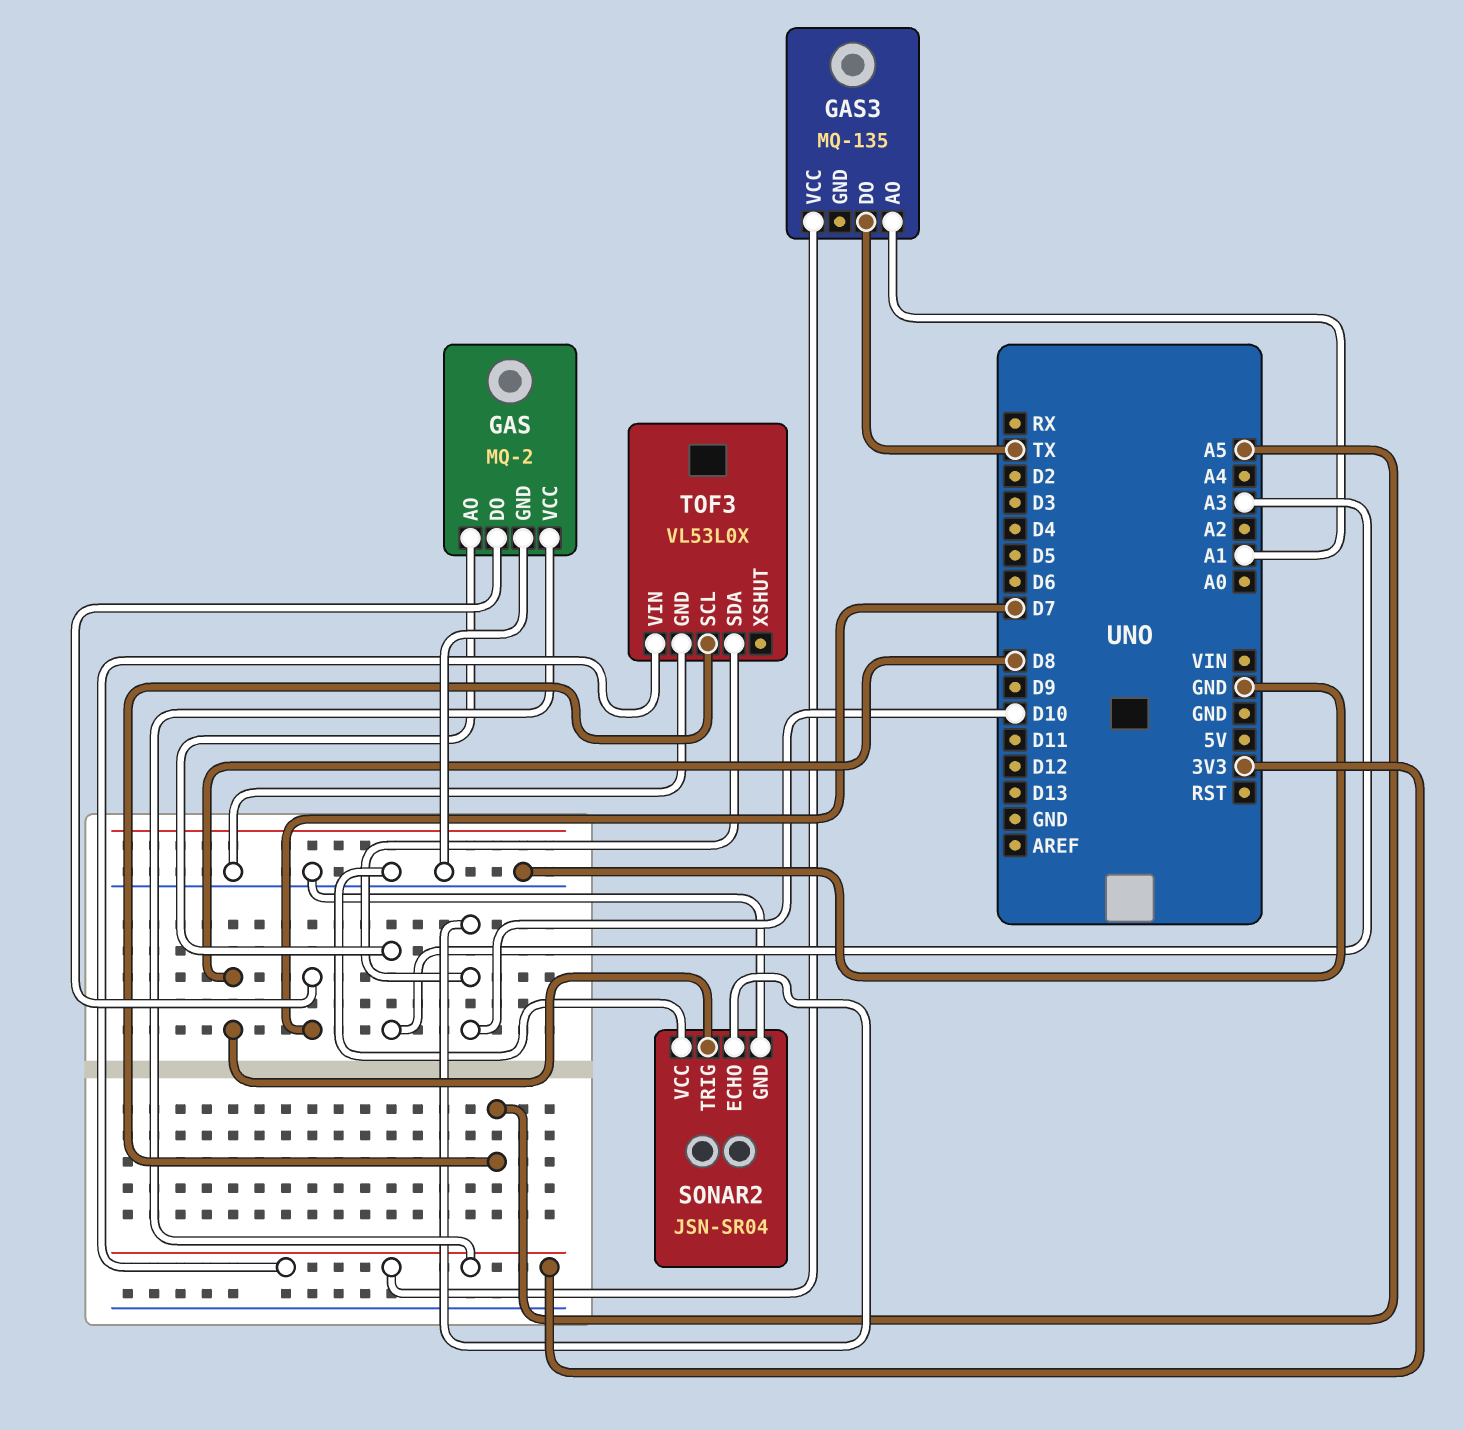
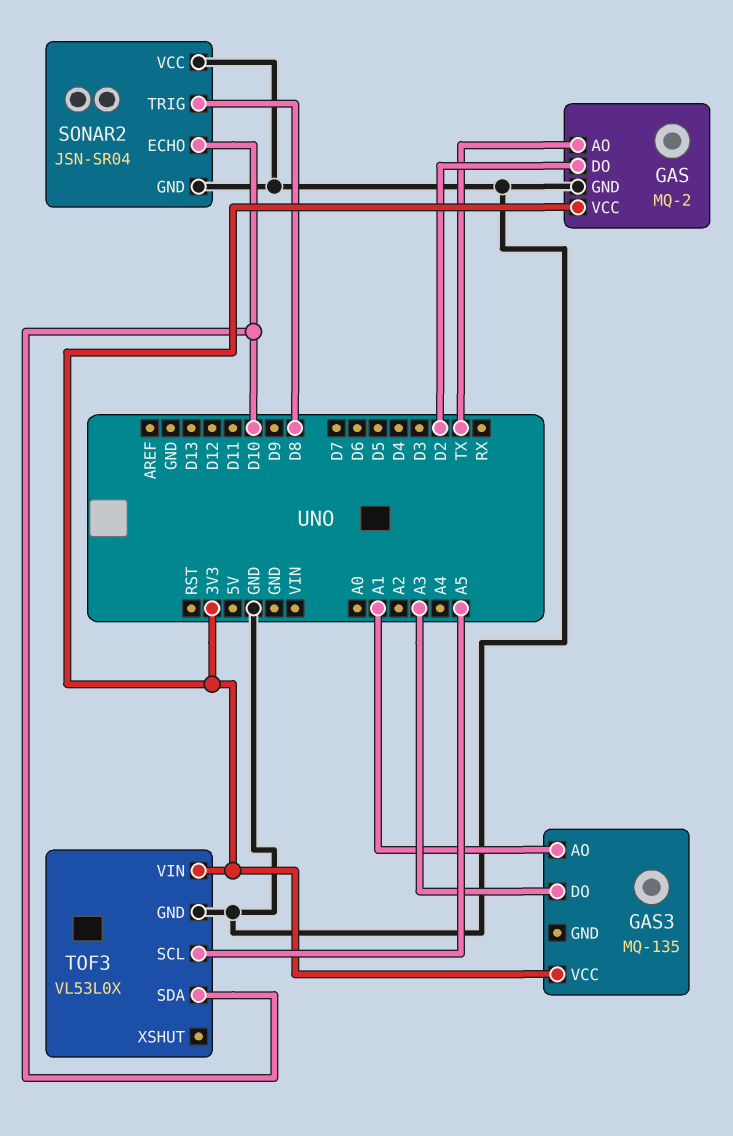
GAS pin AO: A3 -> TX
GAS pin DO: D7 -> D2
GAS3 pin DO: TX -> A3

